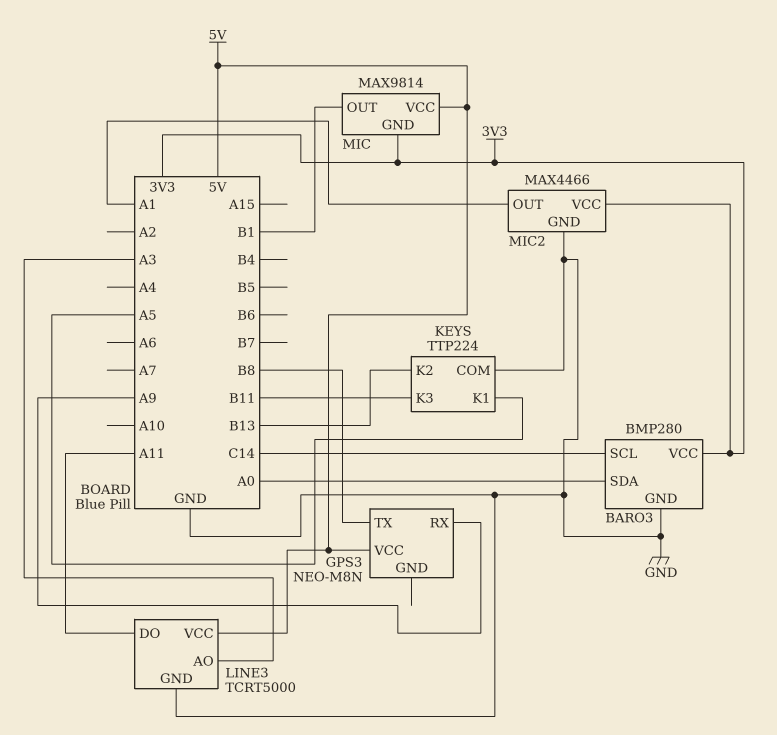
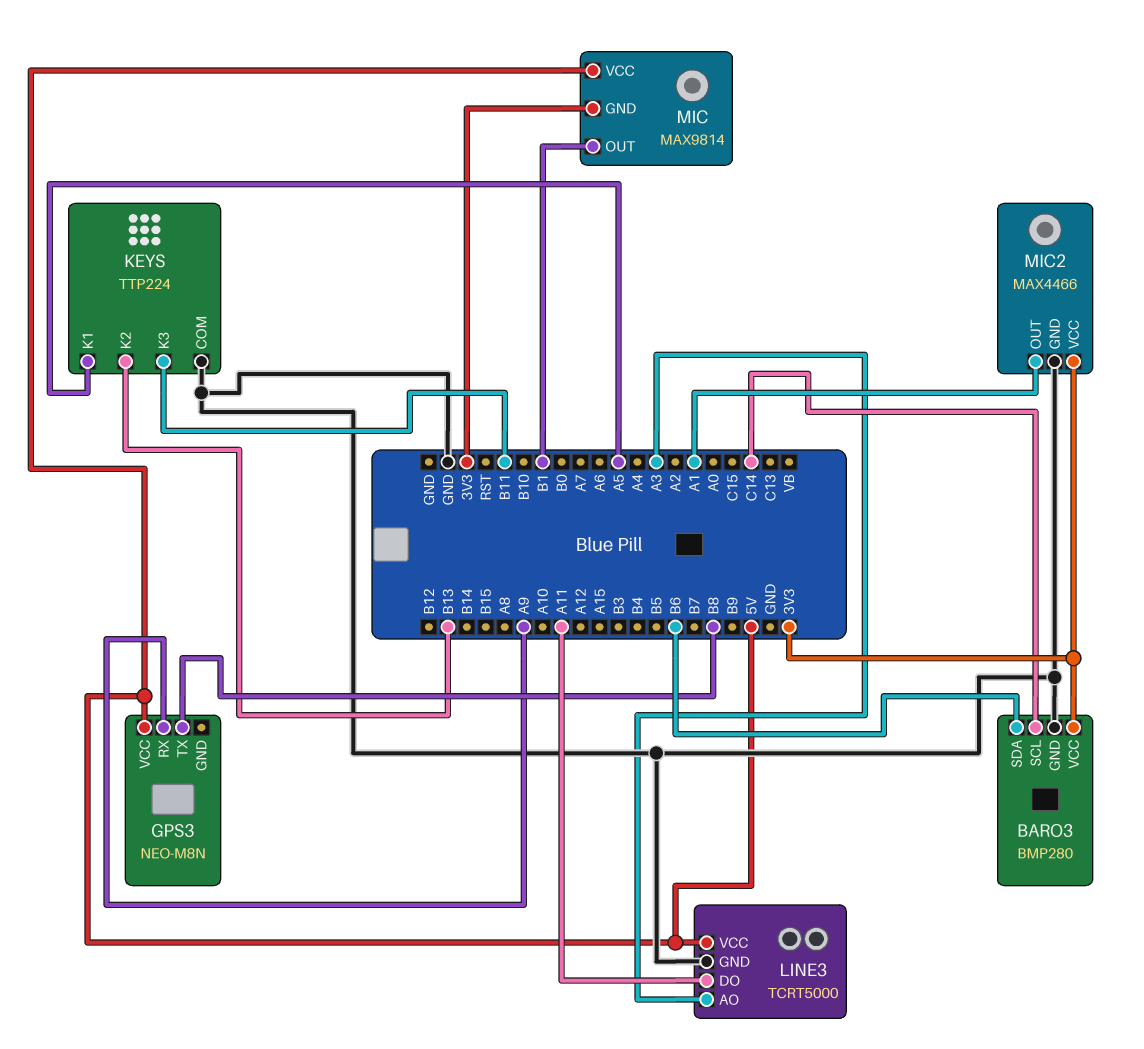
BARO3 pin SDA: A0 -> B6

